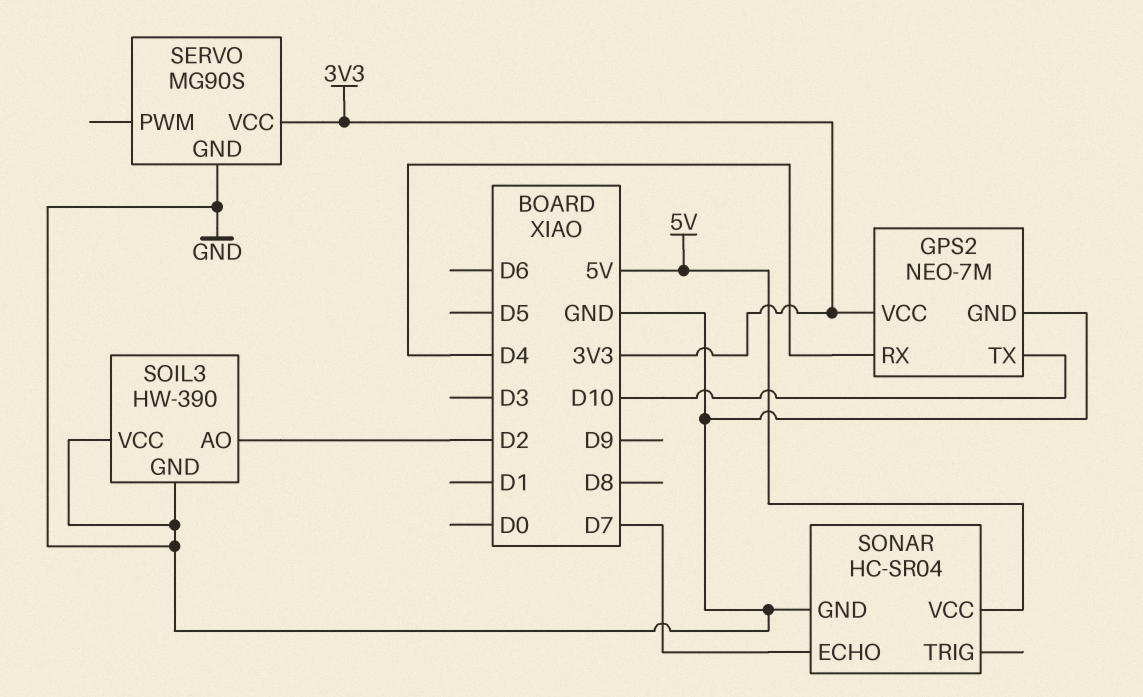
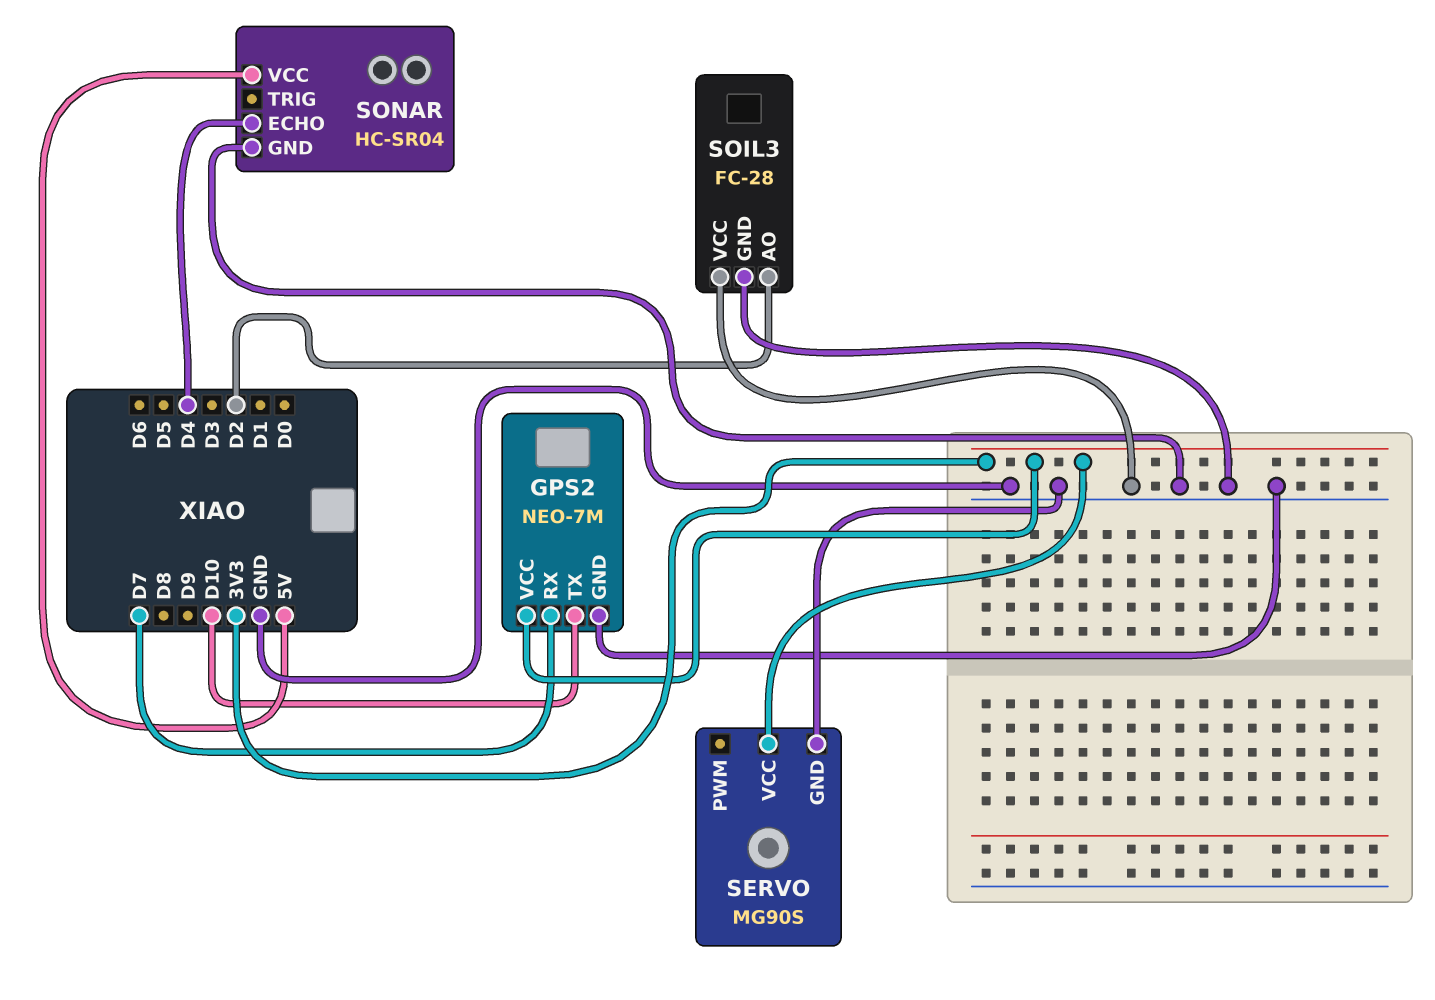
GPS2 pin RX: D4 -> D7
SOIL3: HW-390 -> FC-28
SONAR pin ECHO: D7 -> D4

